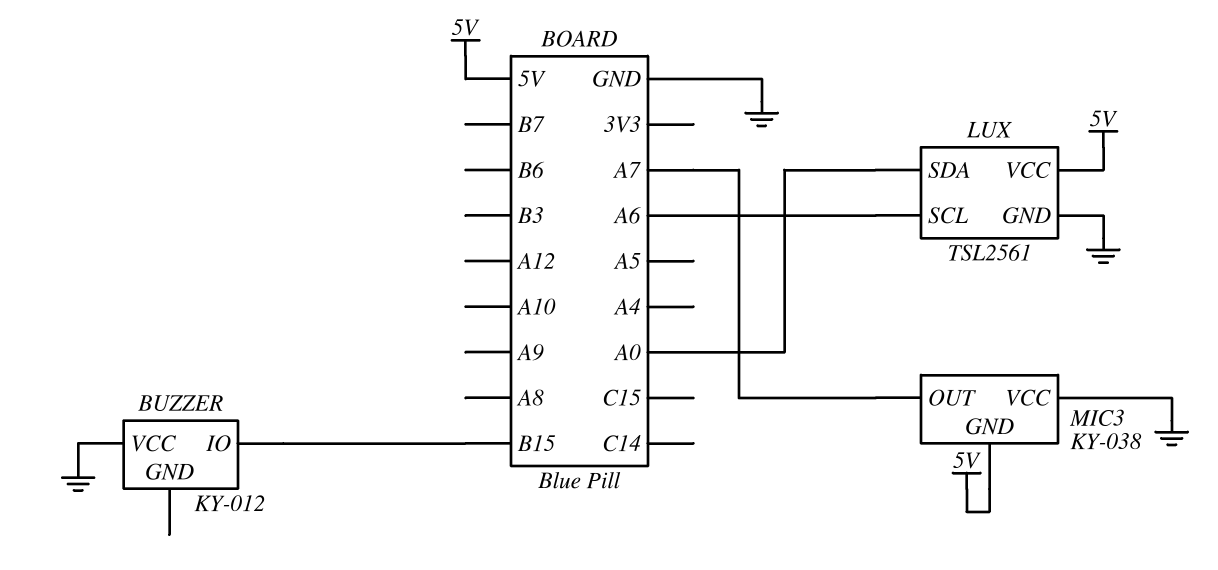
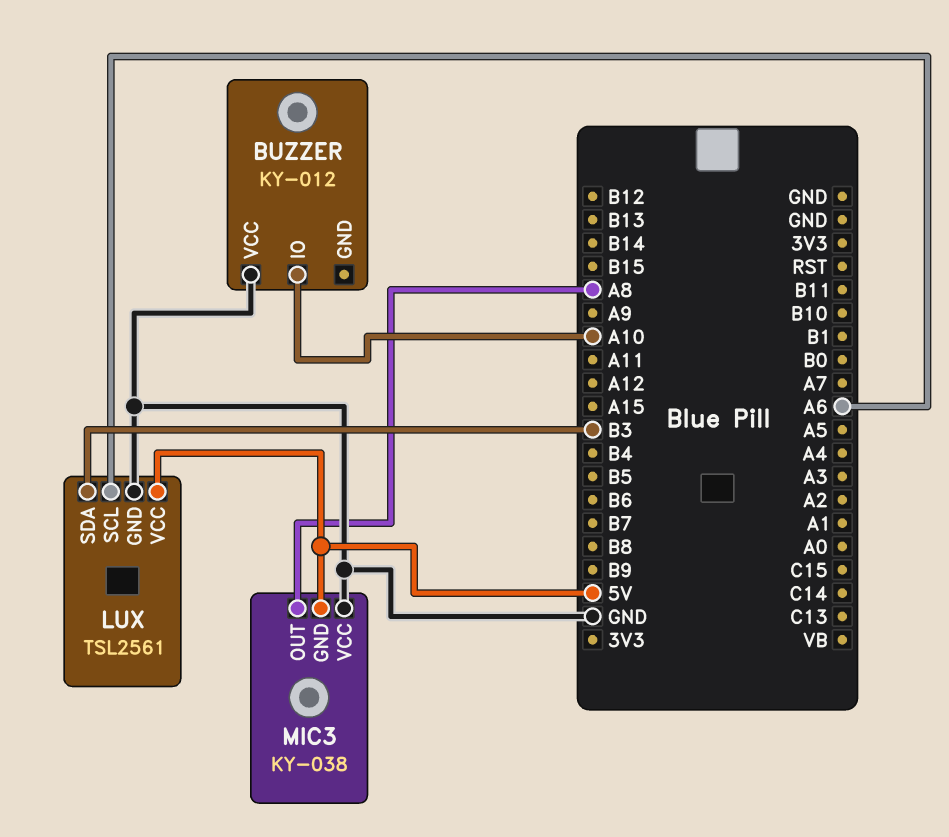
BUZZER pin IO: B15 -> A10
LUX pin SDA: A0 -> B3
MIC3 pin OUT: A7 -> A8

